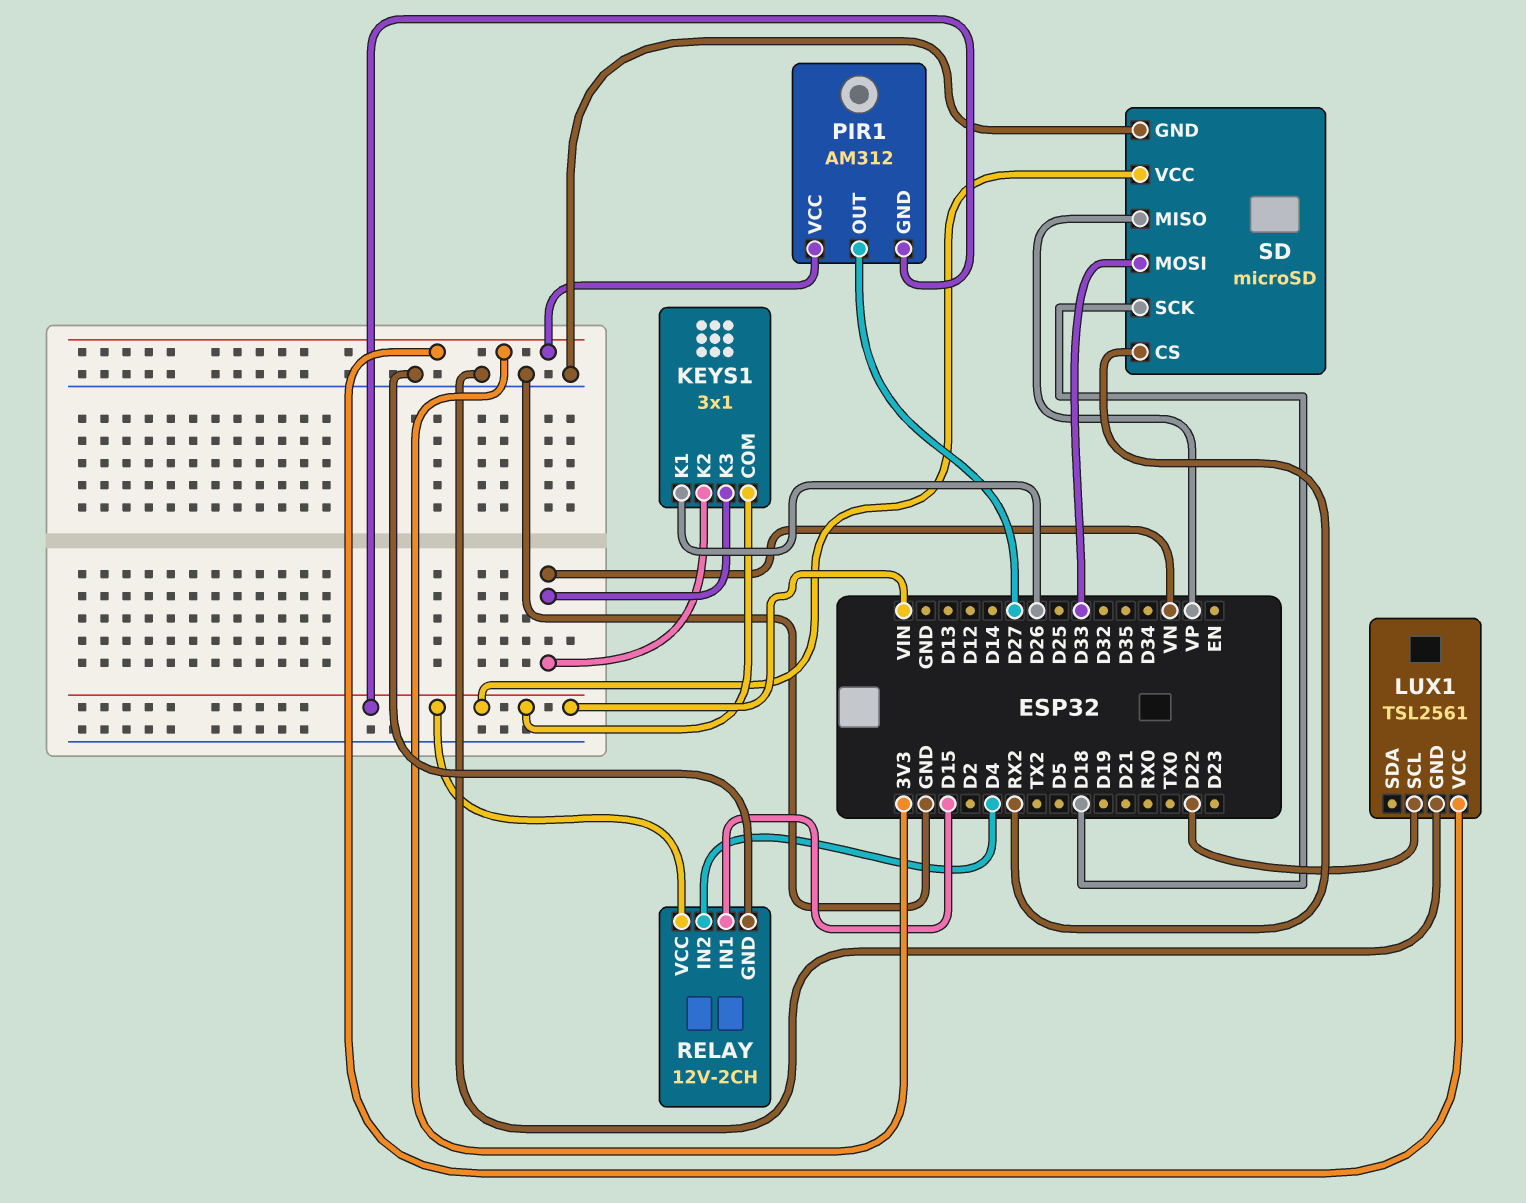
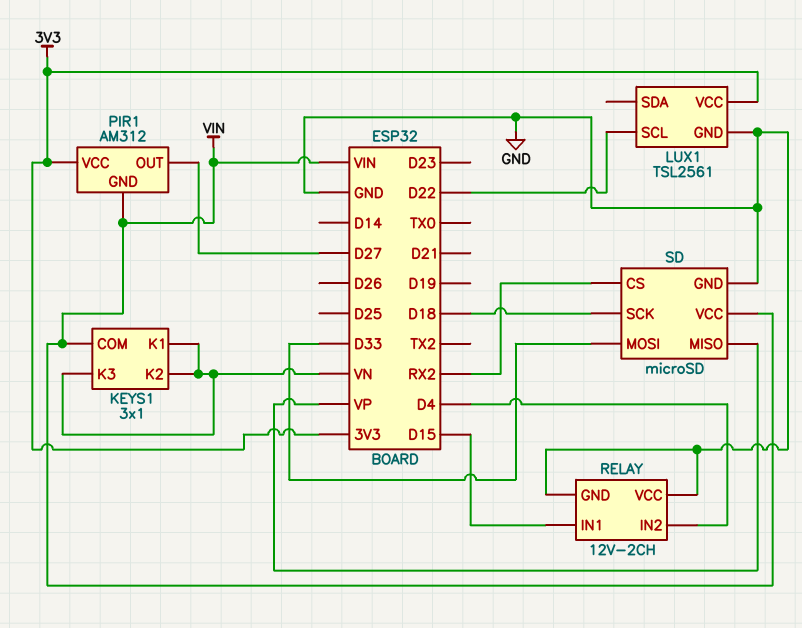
KEYS1 pin K1: D26 -> VN
RELAY pin VCC: VIN -> GND

